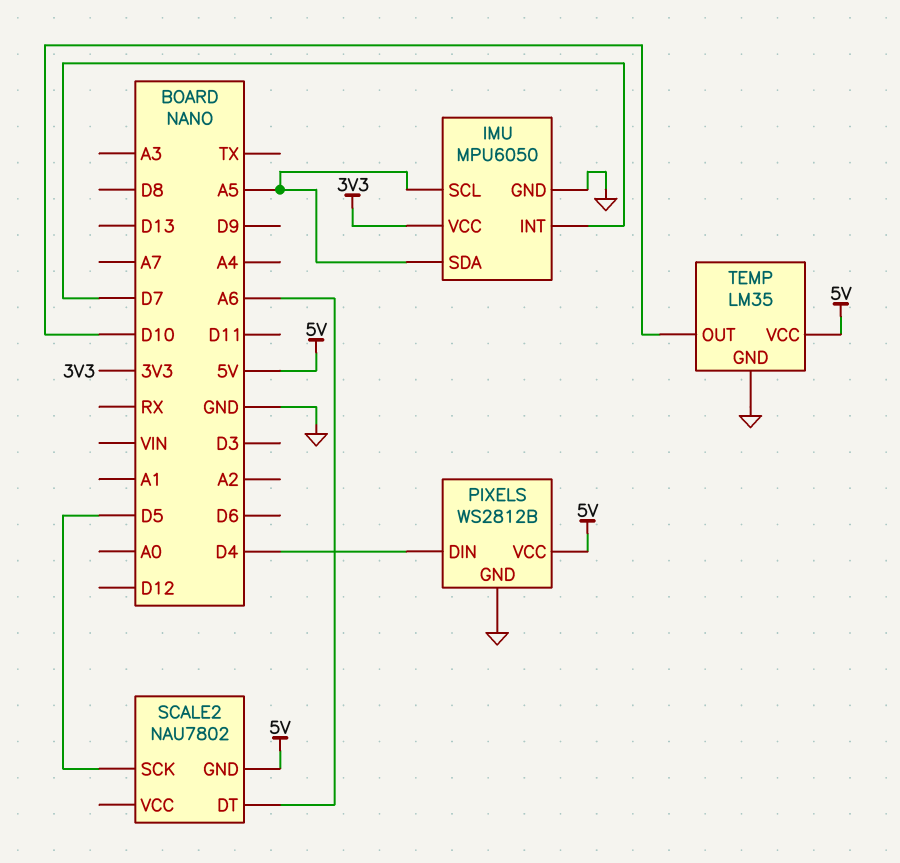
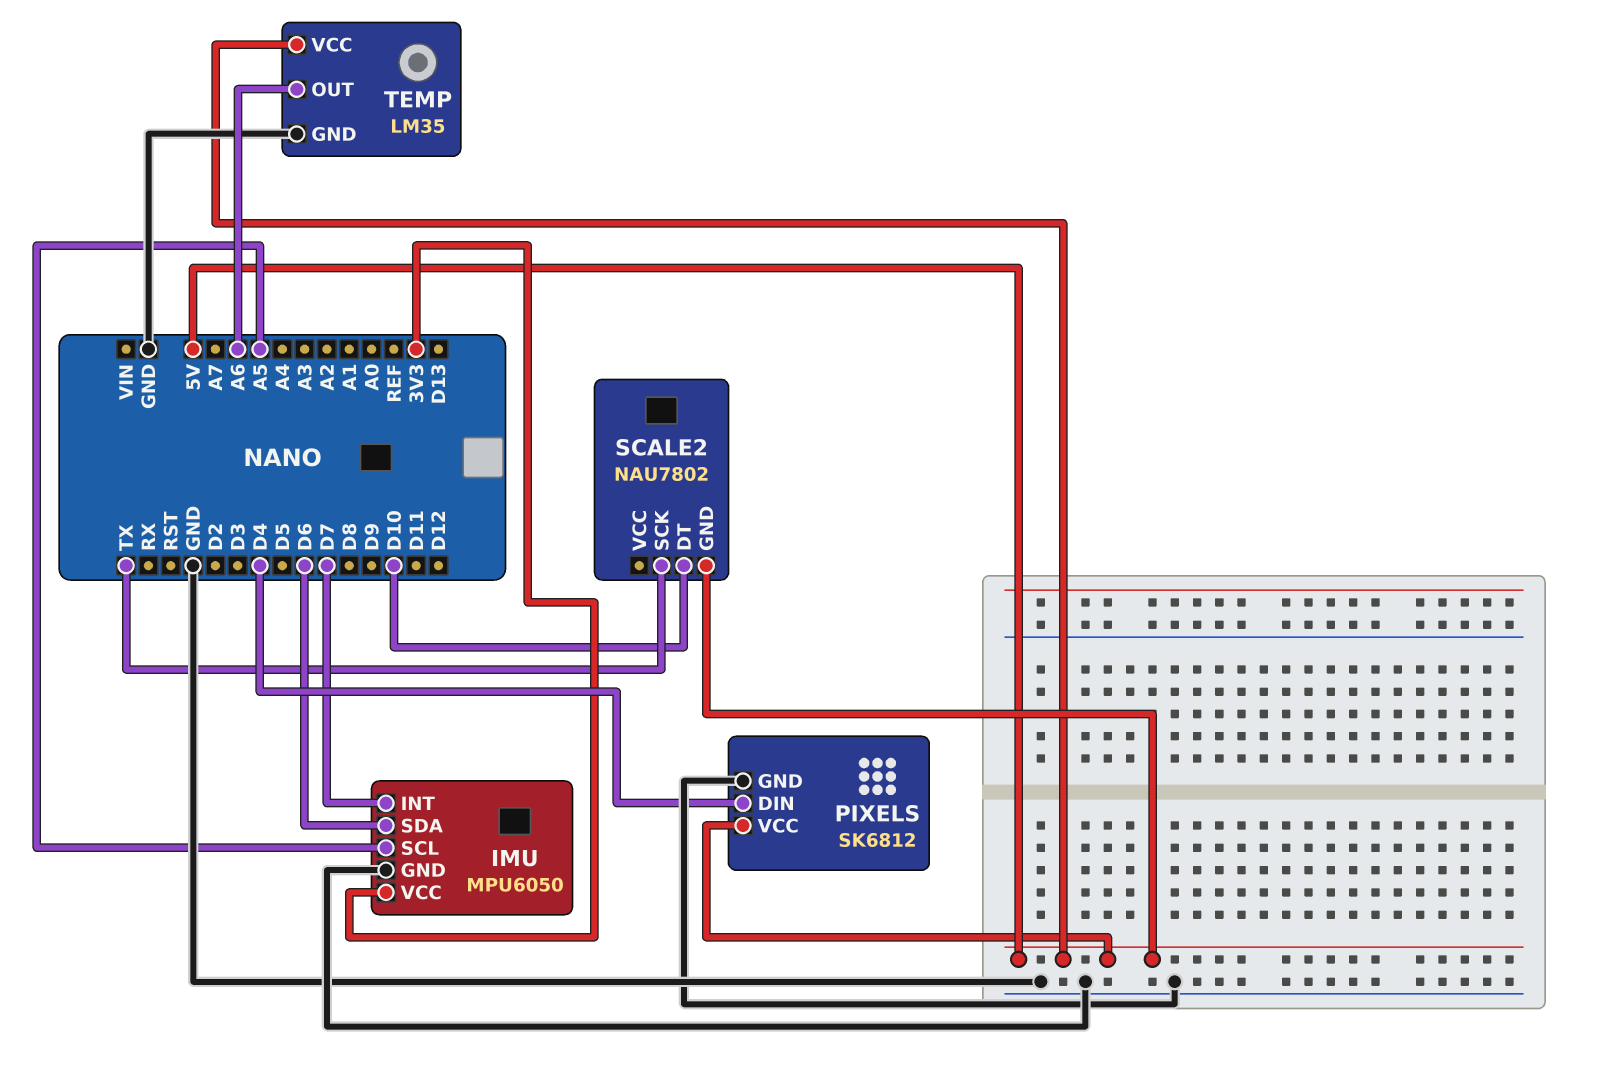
IMU pin SDA: A5 -> D6
PIXELS: WS2812B -> SK6812
SCALE2 pin DT: A6 -> D10
SCALE2 pin SCK: D5 -> TX
TEMP pin OUT: D10 -> A6

